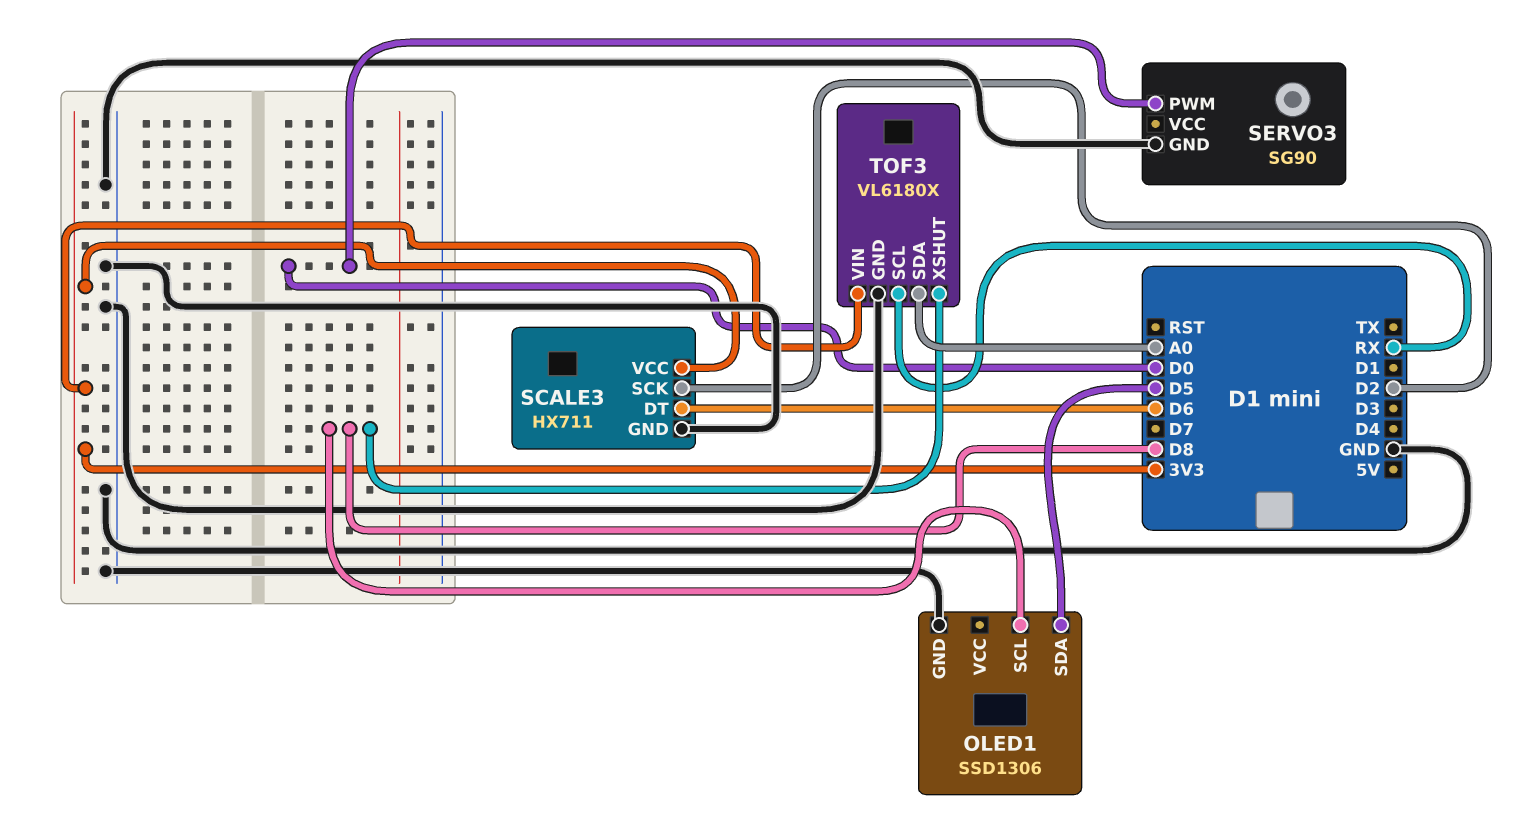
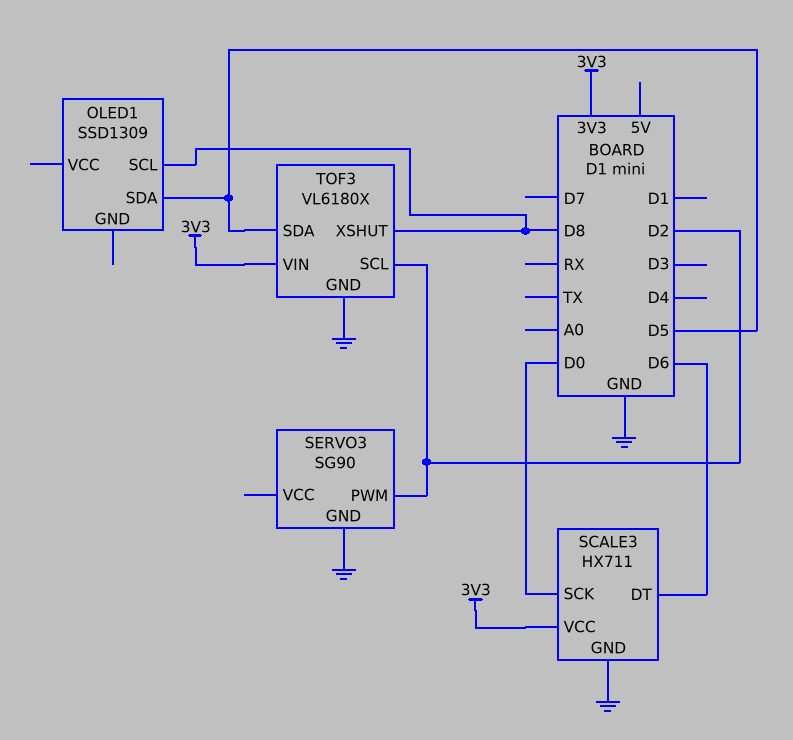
OLED1: SSD1306 -> SSD1309
OLED1 pin GND: GND -> none
SCALE3 pin SCK: D2 -> D0
SERVO3 pin PWM: D0 -> D2
TOF3 pin SCL: RX -> D2
TOF3 pin SDA: A0 -> D5

